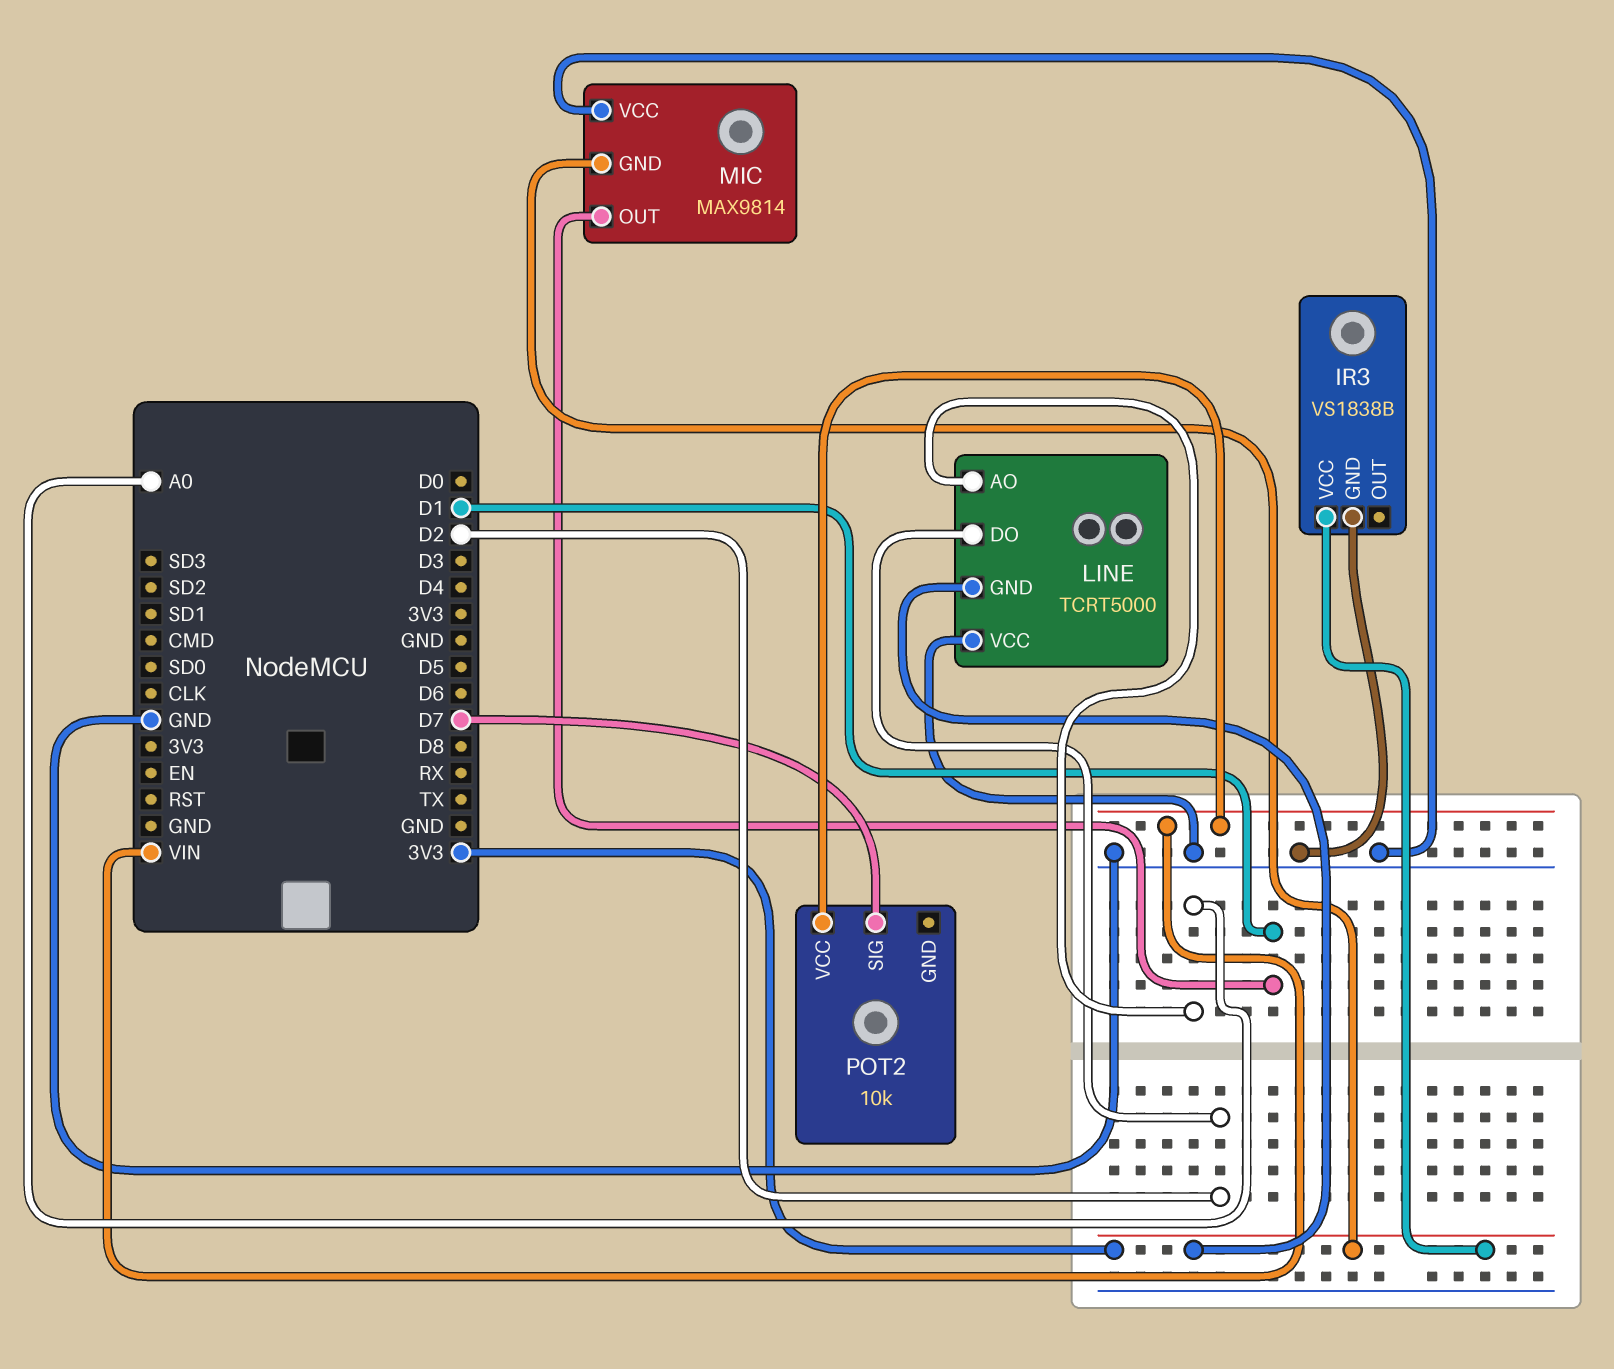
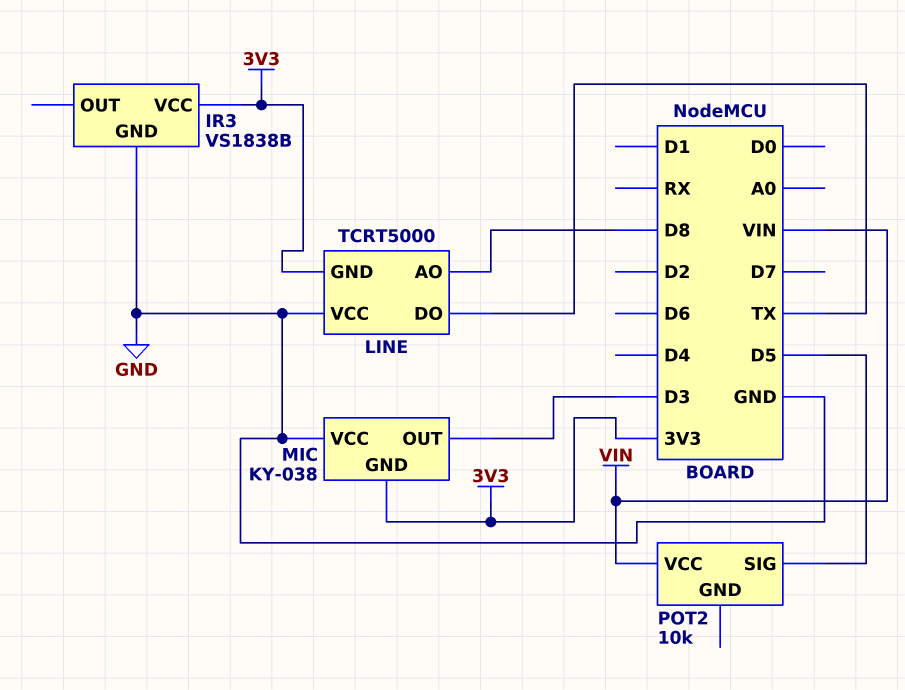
LINE pin AO: A0 -> D8
LINE pin DO: D2 -> TX
MIC: MAX9814 -> KY-038
MIC pin OUT: D1 -> D3
POT2 pin SIG: D7 -> D5

